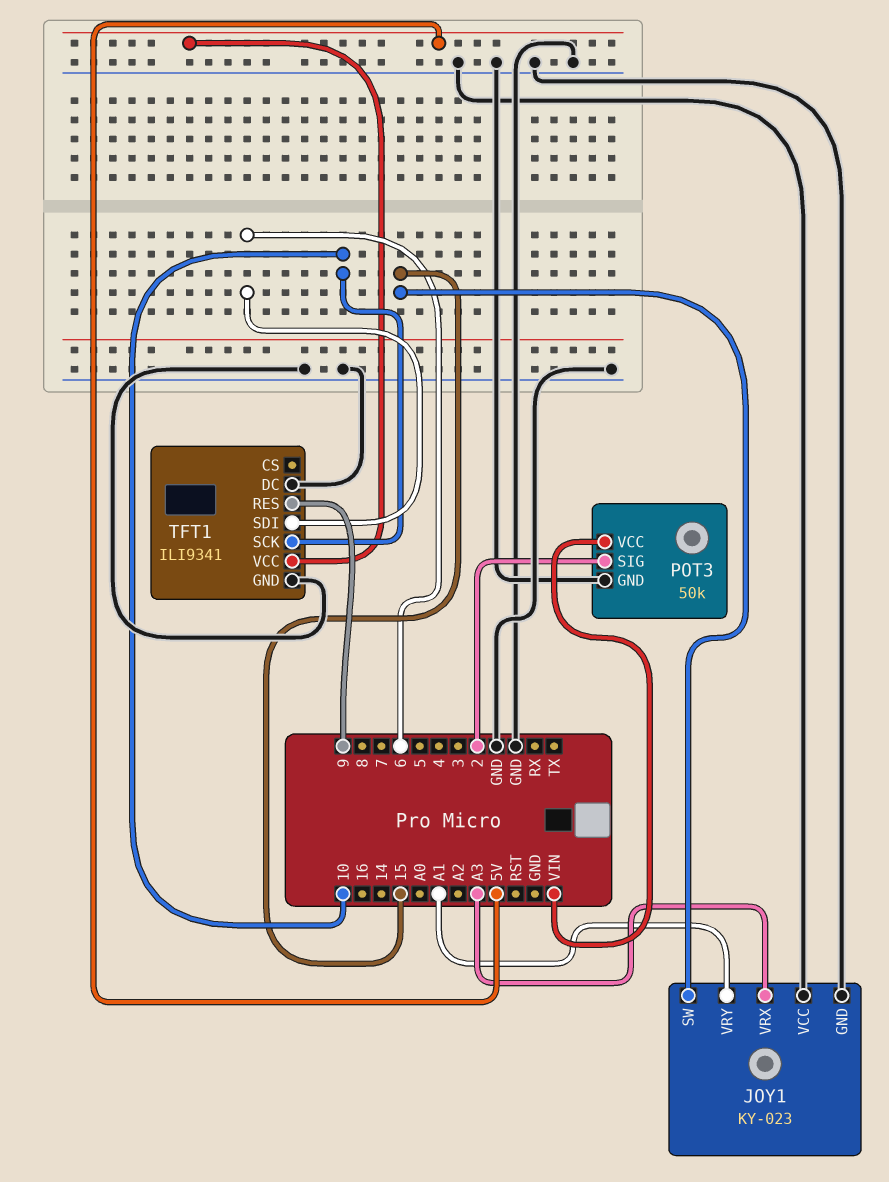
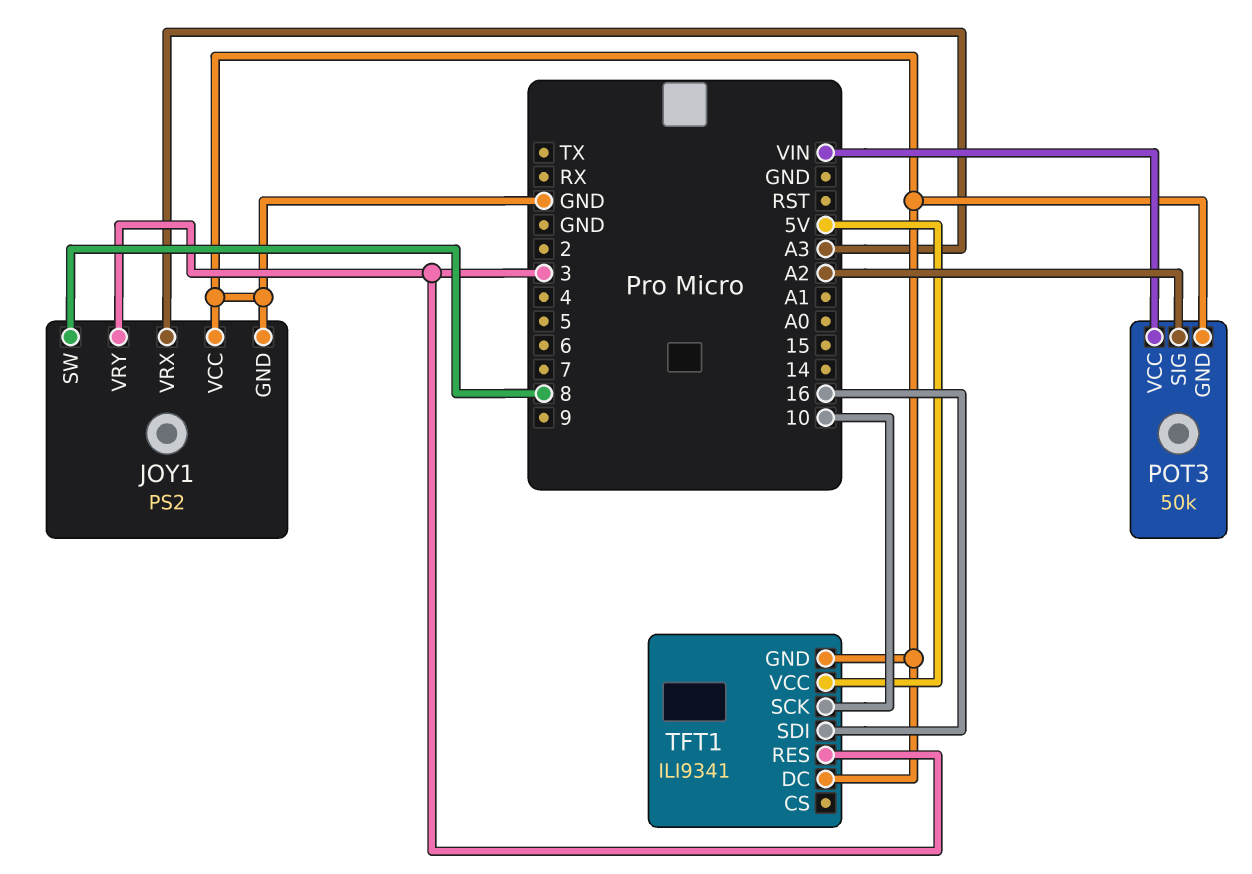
JOY1: KY-023 -> PS2
JOY1 pin SW: 15 -> 8
JOY1 pin VRY: A1 -> 3
POT3 pin SIG: 2 -> A2
TFT1 pin RES: 9 -> 3
TFT1 pin SDI: 6 -> 16

